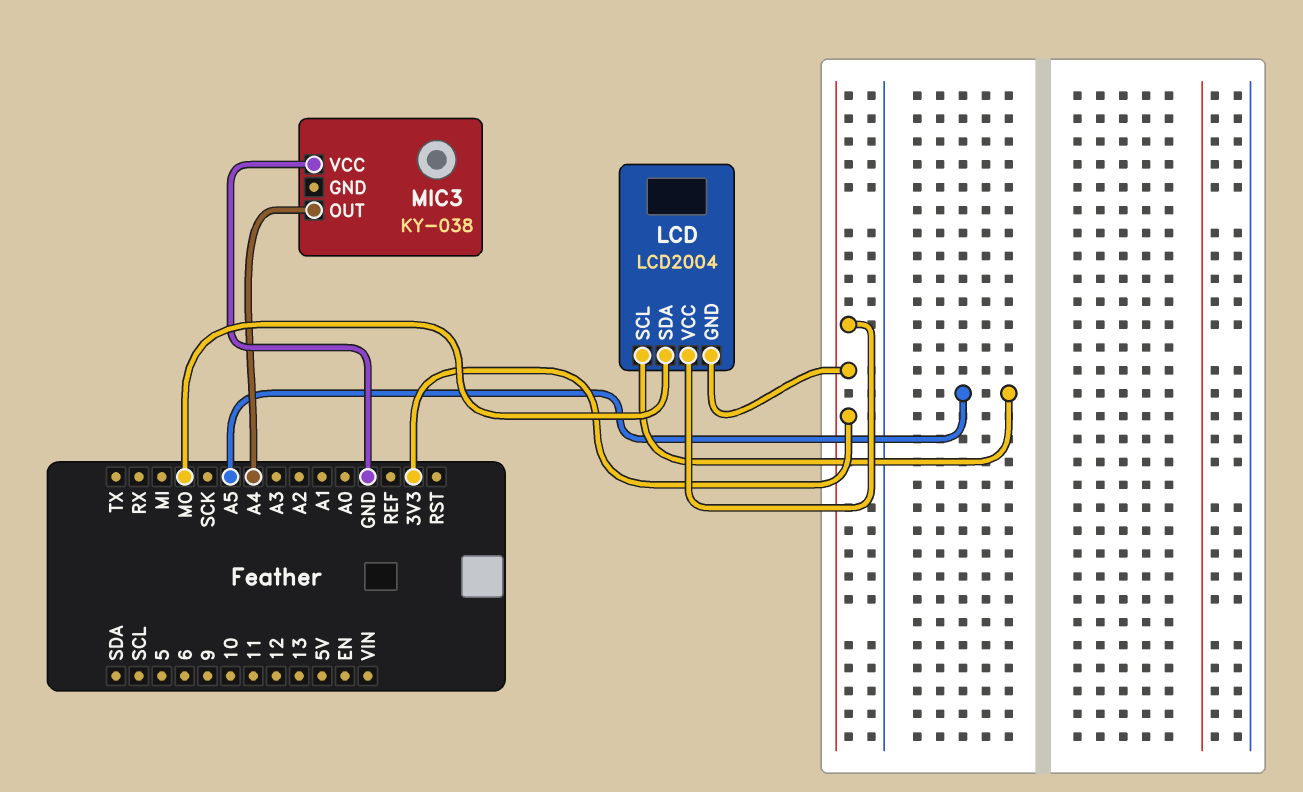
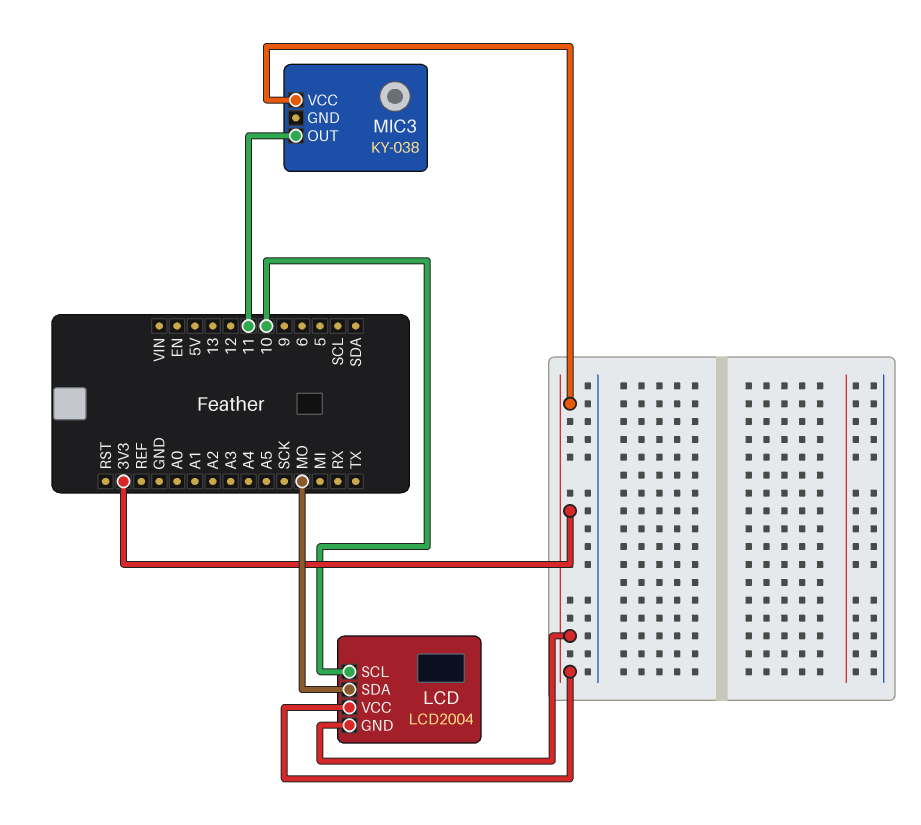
LCD pin SCL: A5 -> 10
MIC3 pin OUT: A4 -> 11
MIC3 pin VCC: GND -> 3V3

